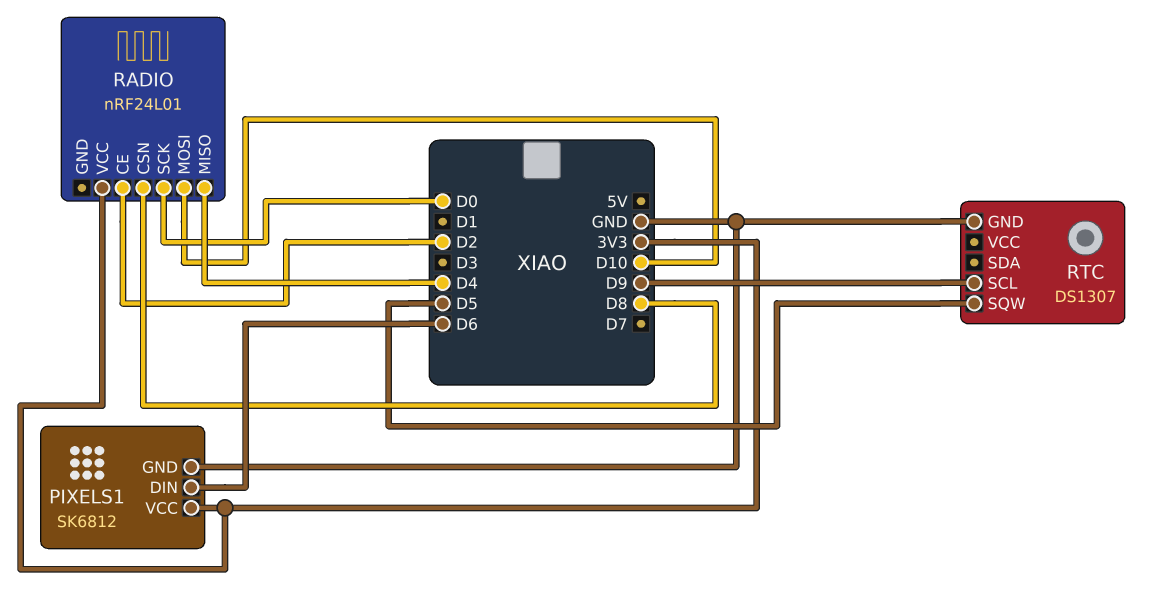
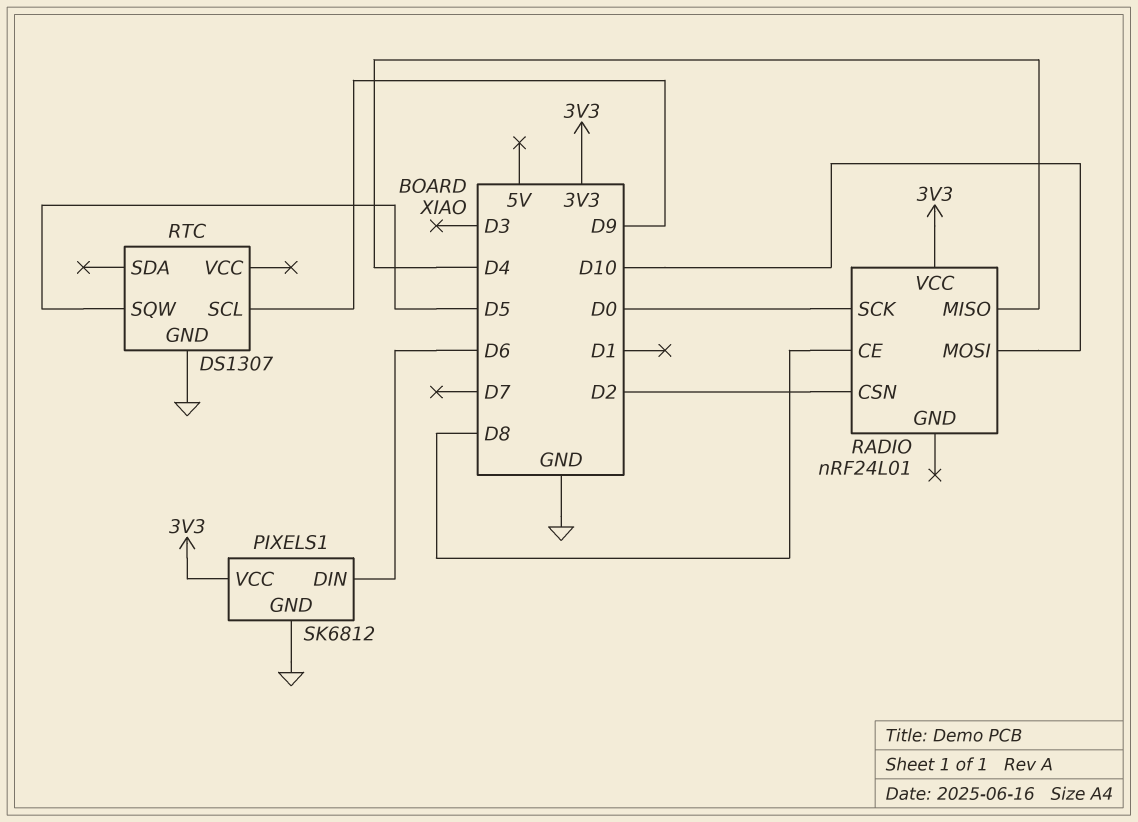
RADIO pin CE: D2 -> D8
RADIO pin CSN: D8 -> D2

